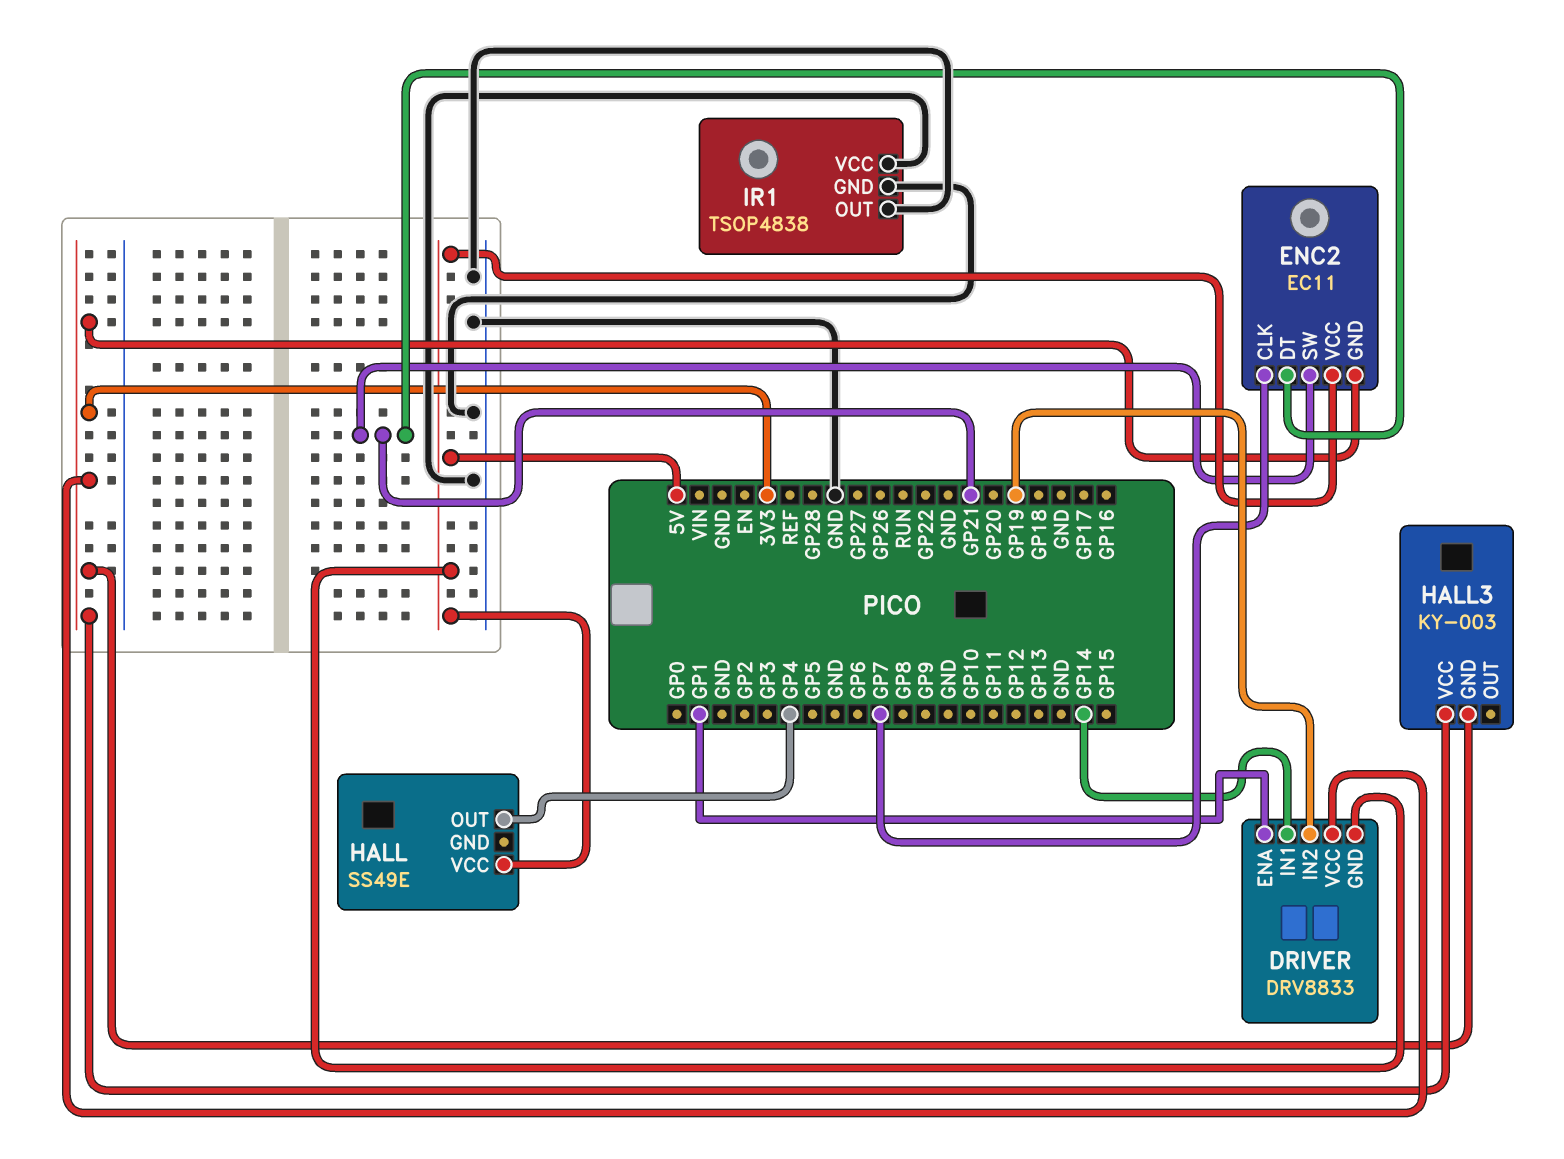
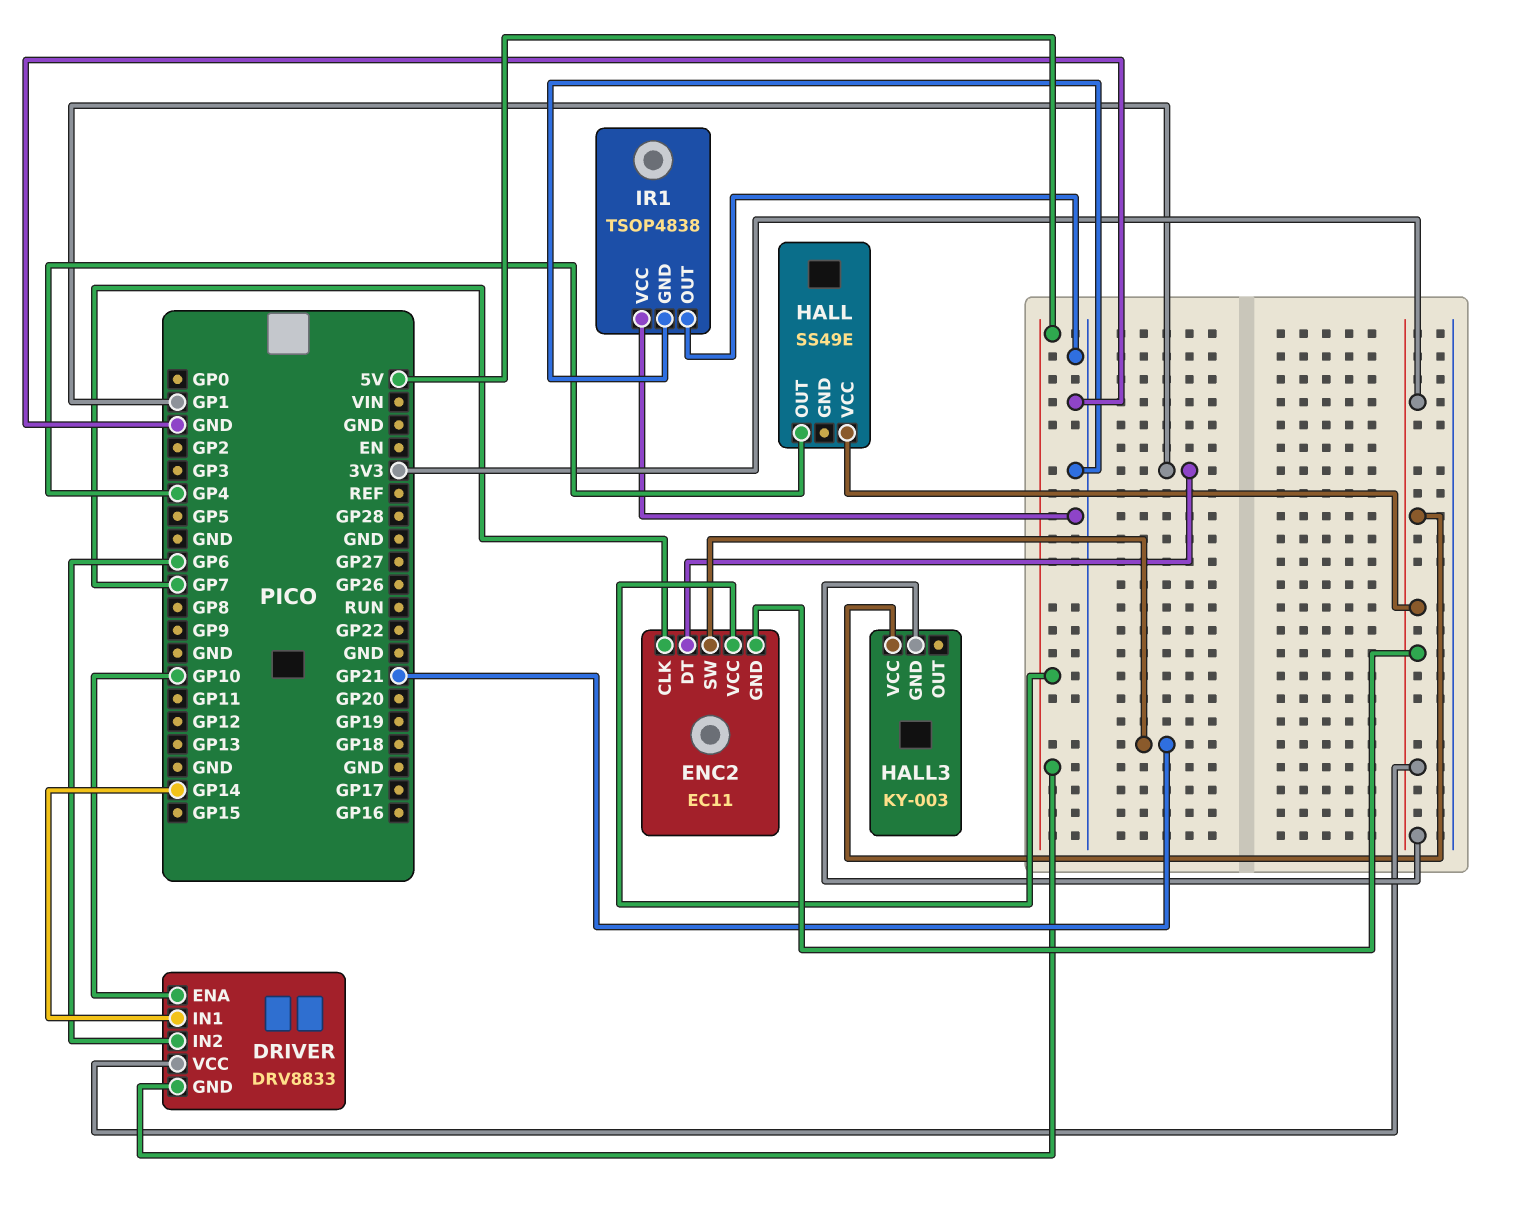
DRIVER pin ENA: GP1 -> GP10
DRIVER pin IN2: GP19 -> GP6
ENC2 pin DT: GP21 -> GP1
HALL pin VCC: 5V -> 3V3

